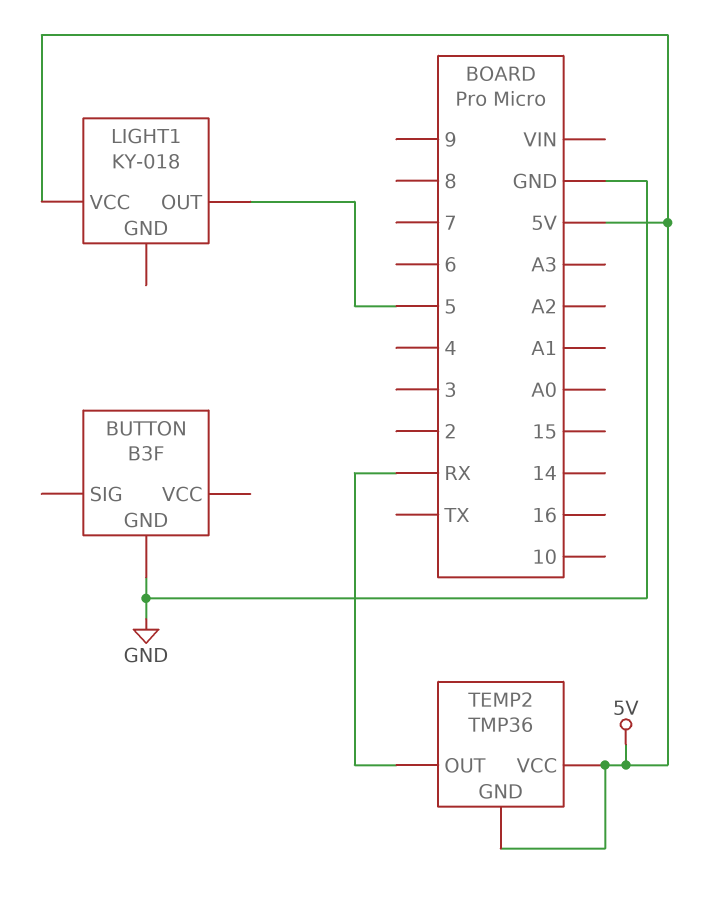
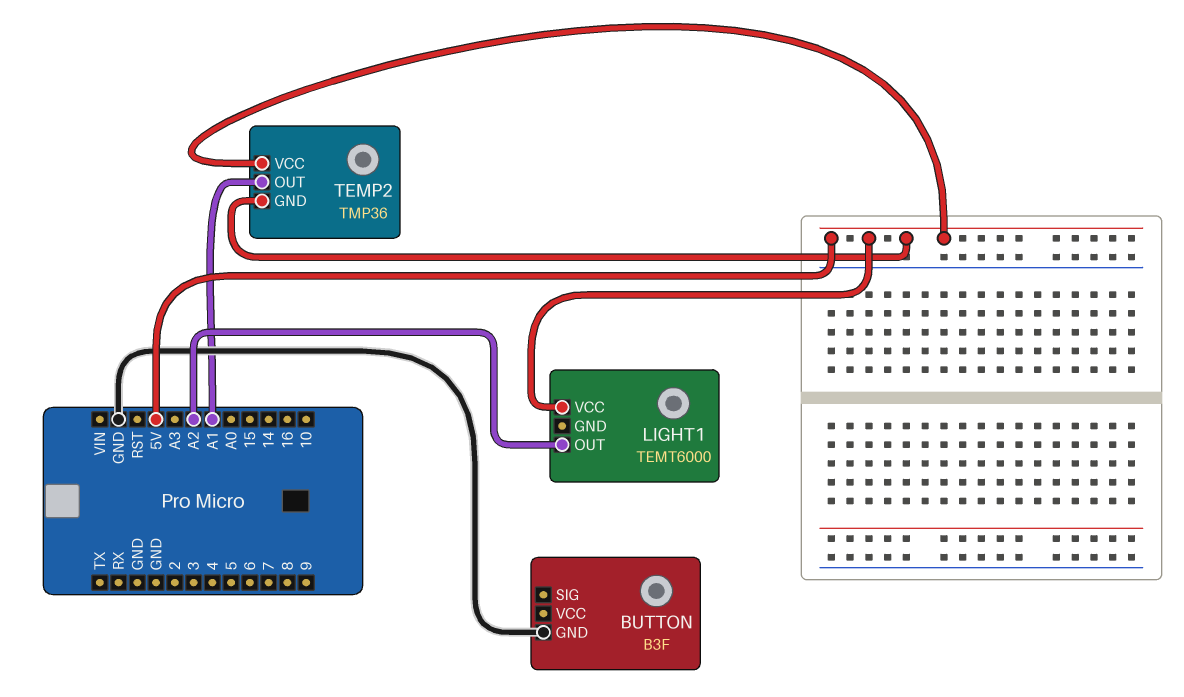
LIGHT1: KY-018 -> TEMT6000
LIGHT1 pin OUT: 5 -> A2
TEMP2 pin OUT: RX -> A1

